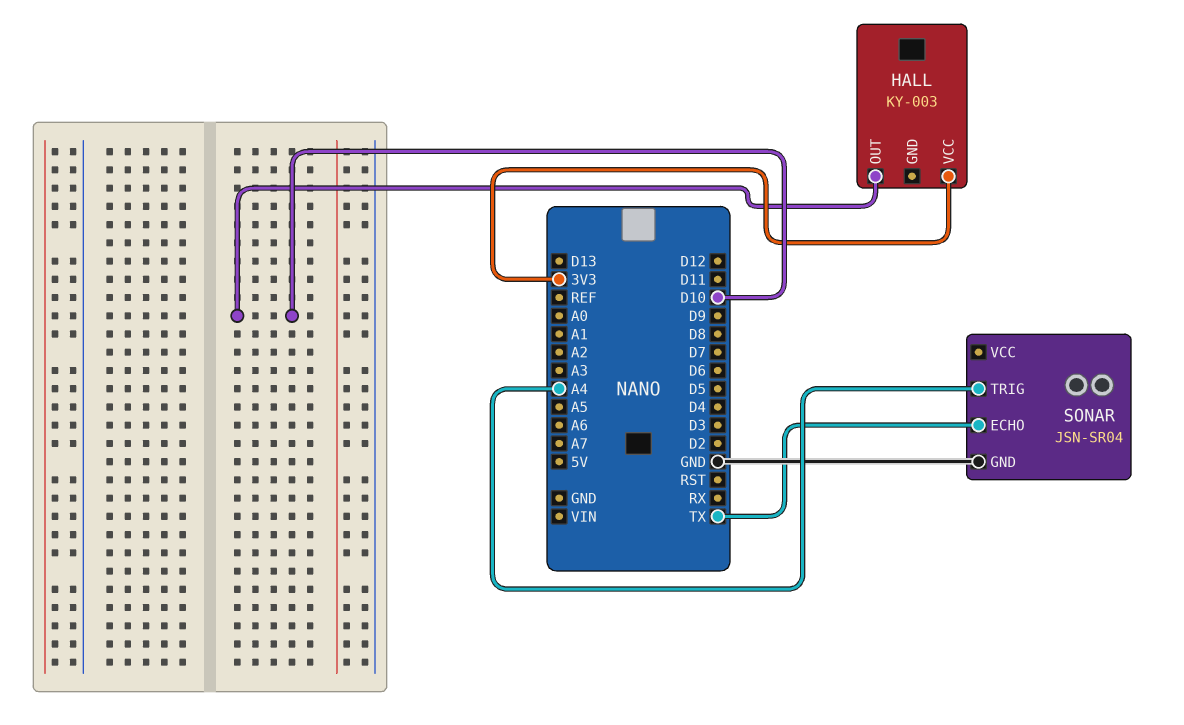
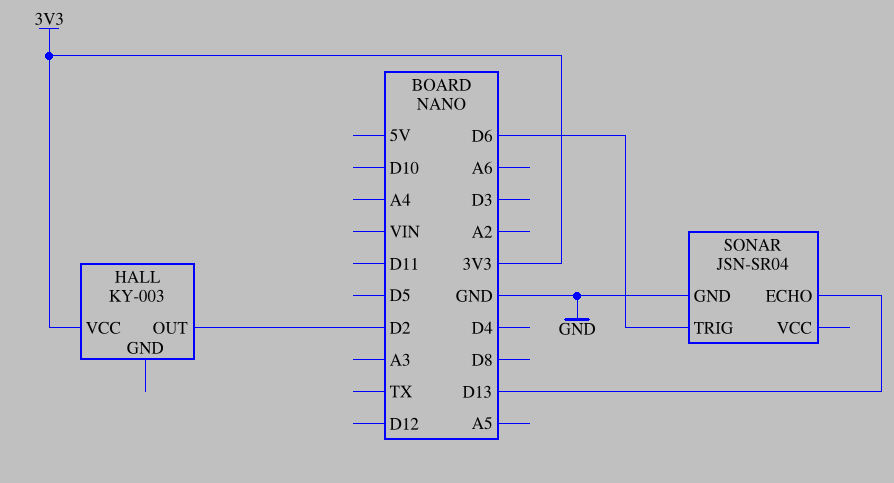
HALL pin OUT: D10 -> D2
SONAR pin ECHO: TX -> D13
SONAR pin TRIG: A4 -> D6

